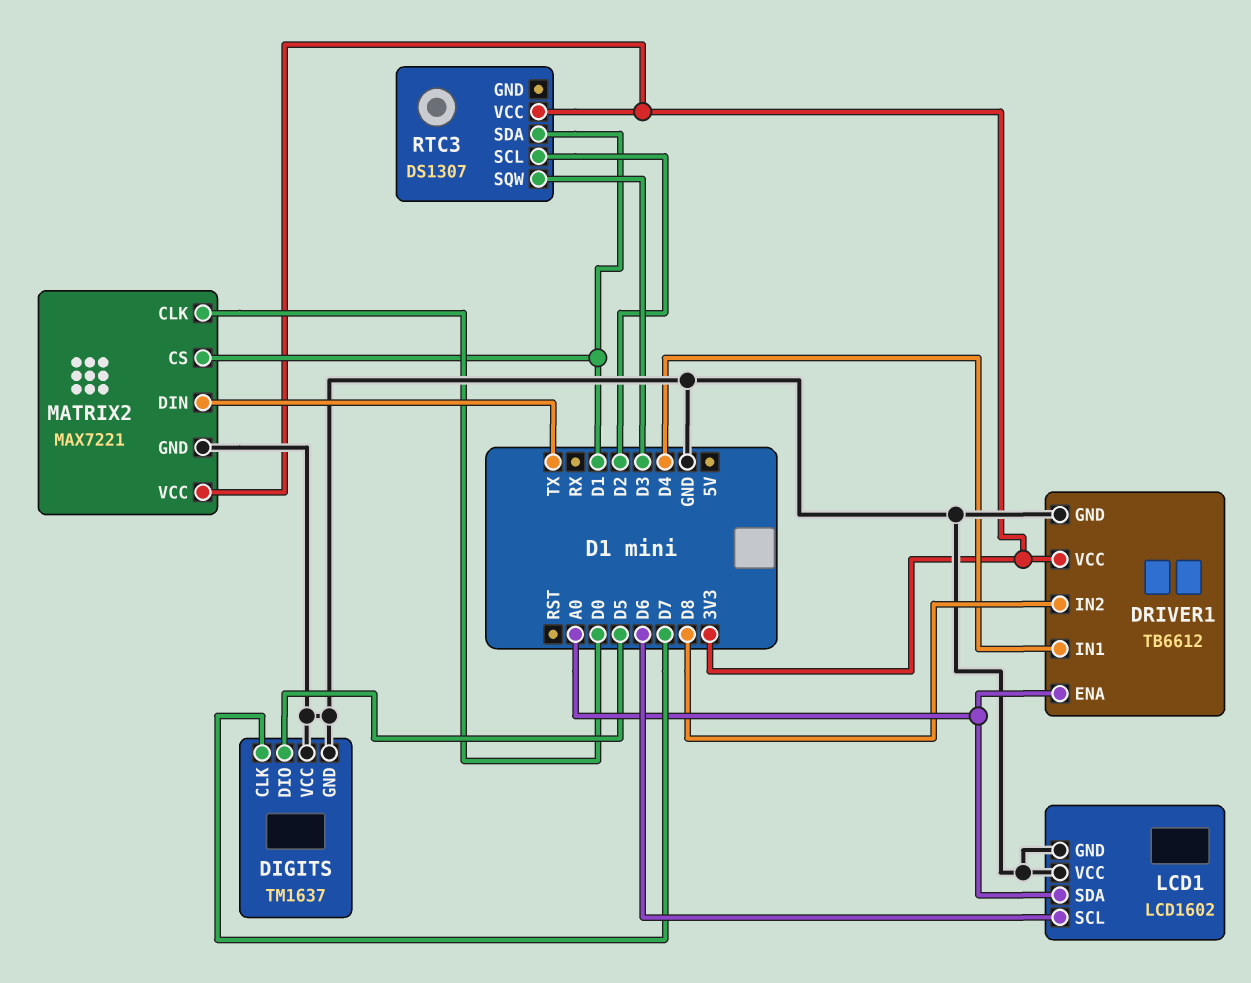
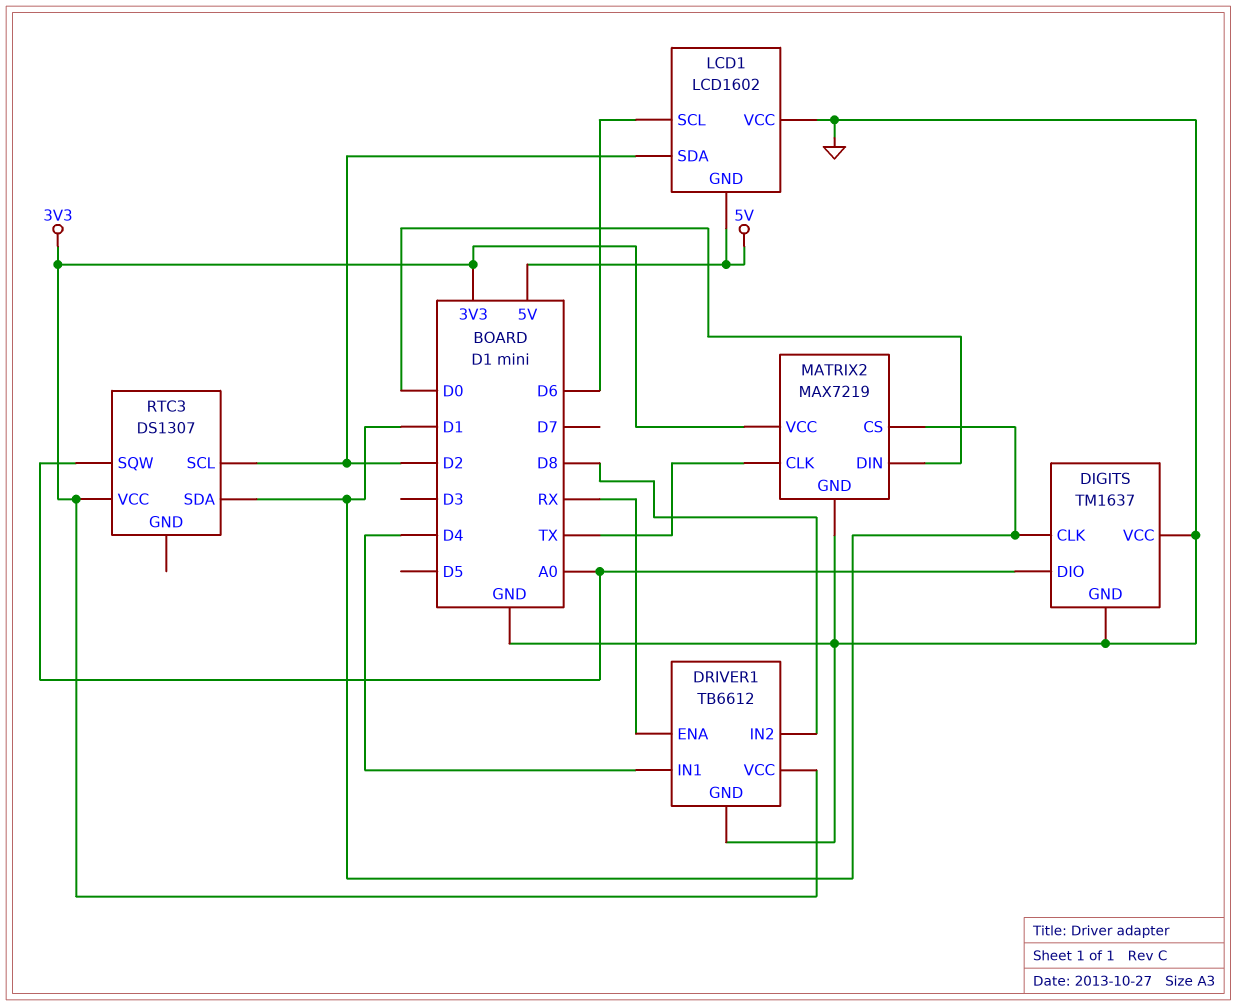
DIGITS pin CLK: D7 -> D1
DIGITS pin DIO: D5 -> A0
DRIVER1 pin ENA: A0 -> RX
LCD1 pin GND: GND -> 5V
LCD1 pin SDA: A0 -> D2
MATRIX2: MAX7221 -> MAX7219
MATRIX2 pin CLK: D0 -> TX
MATRIX2 pin DIN: TX -> D0
RTC3 pin SQW: D3 -> A0

